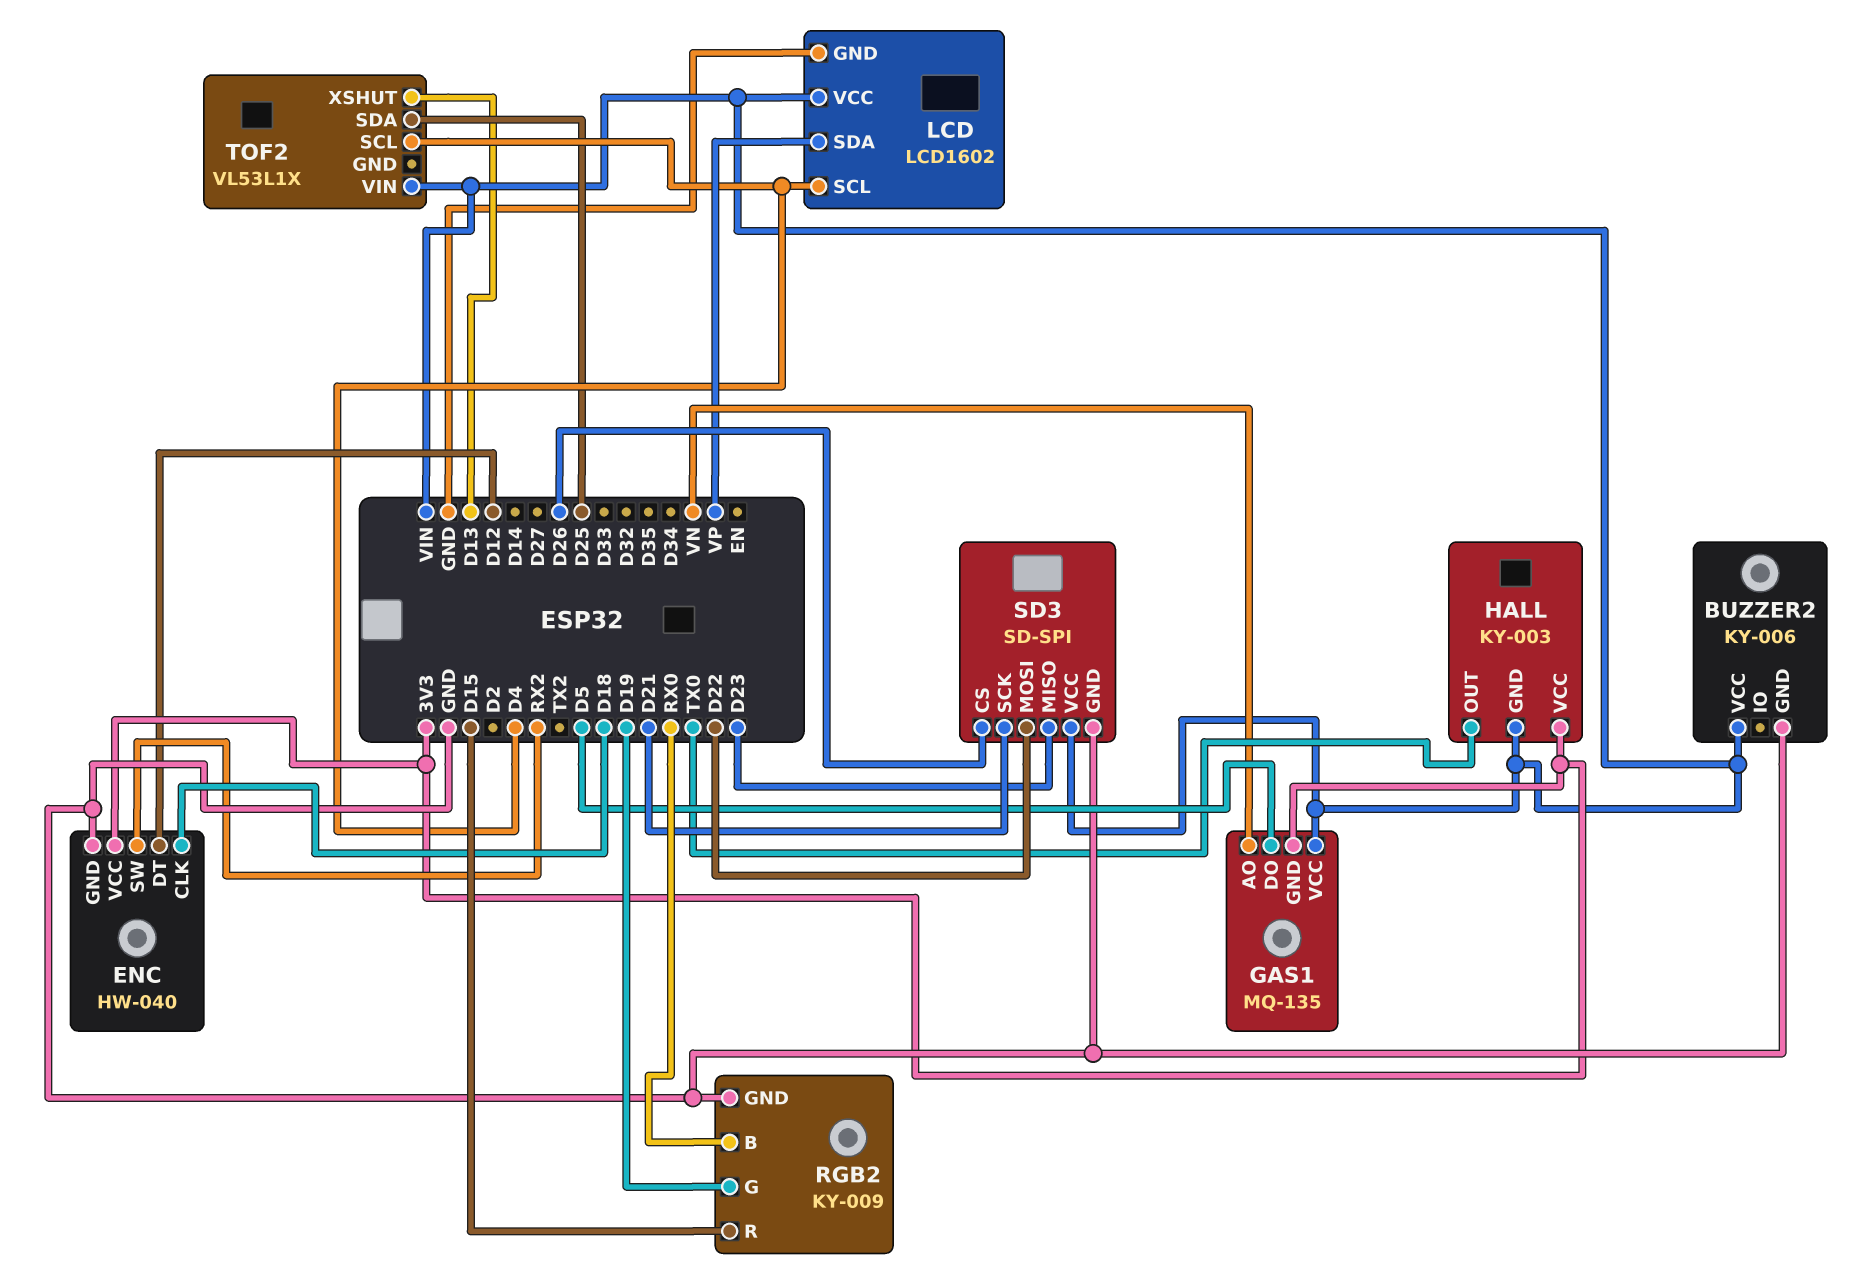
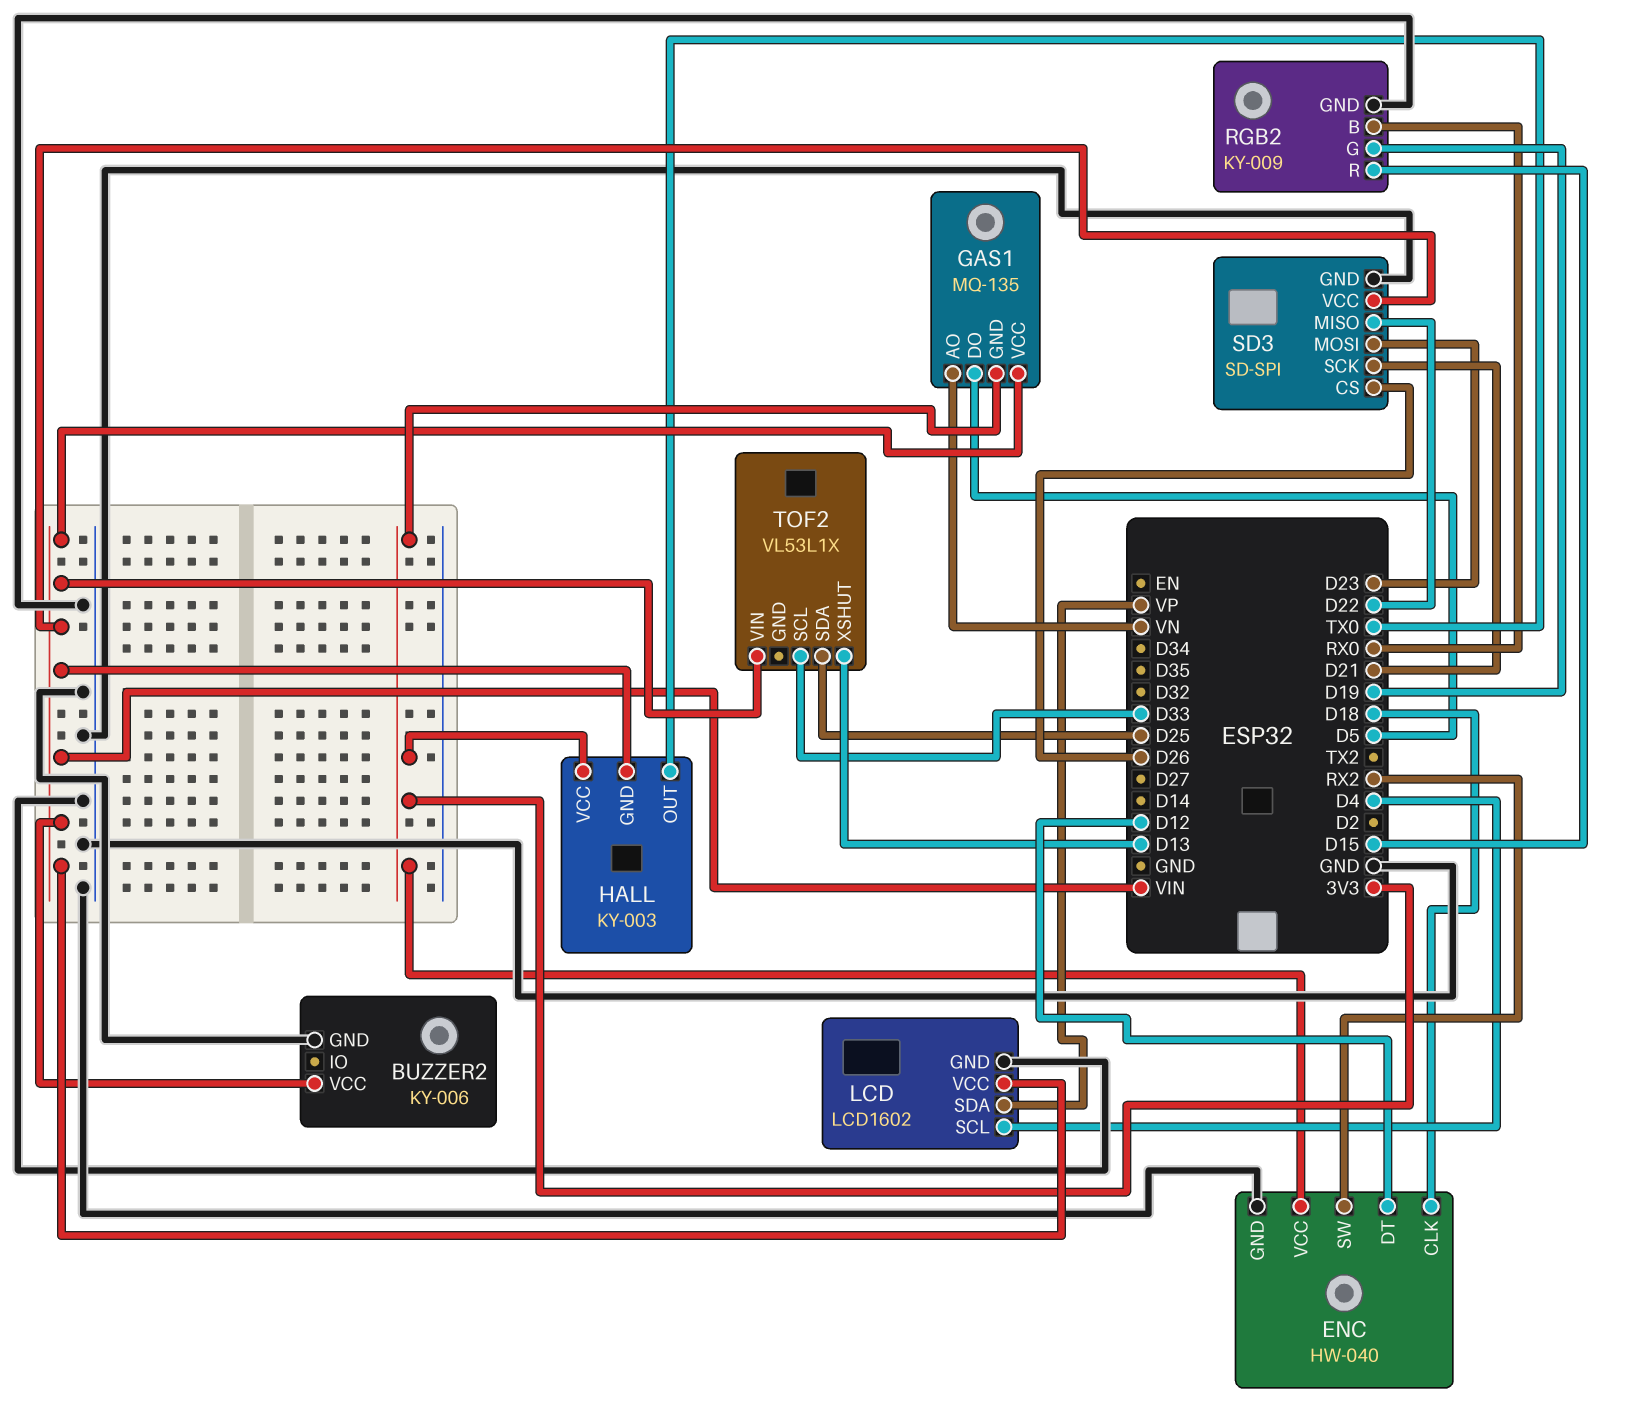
SD3 pin MISO: D23 -> D22
SD3 pin MOSI: D22 -> D23
TOF2 pin SCL: D4 -> D33

